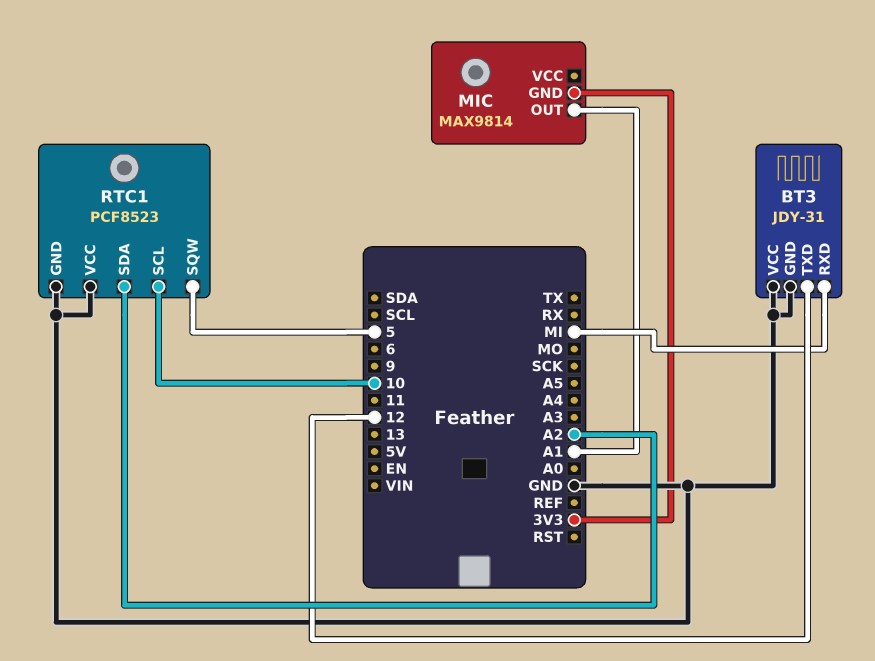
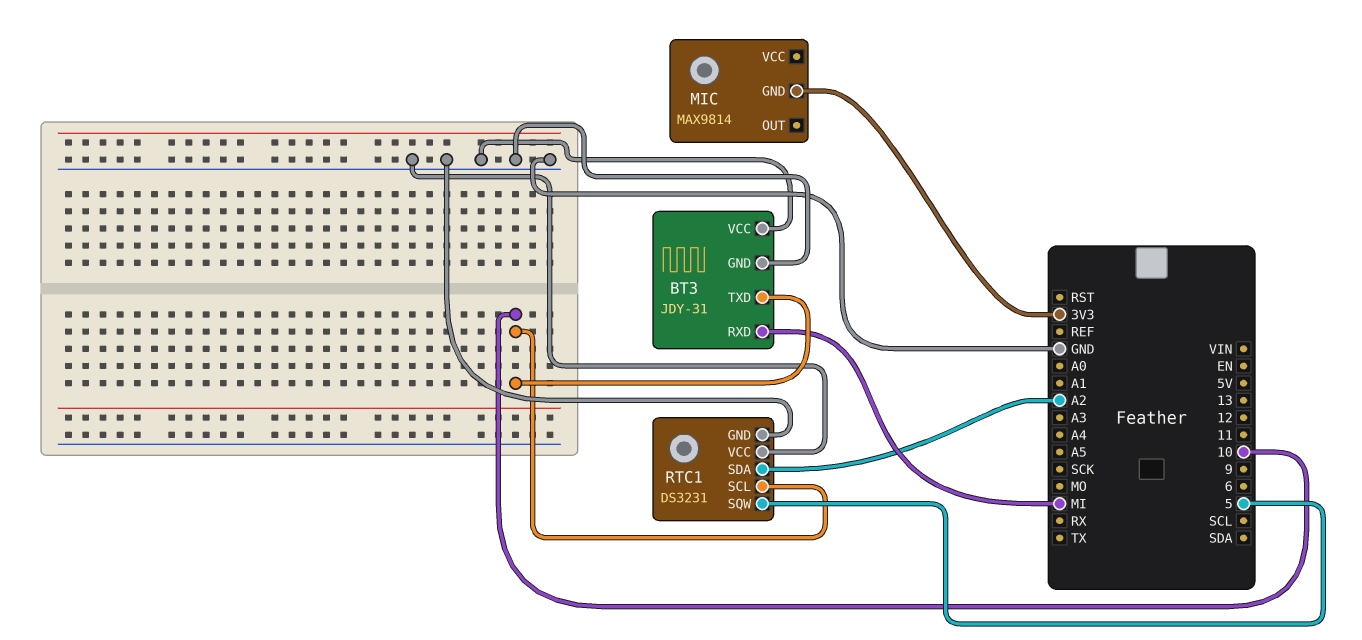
BT3 pin TXD: 12 -> 10
MIC pin OUT: A1 -> none
RTC1: PCF8523 -> DS3231

